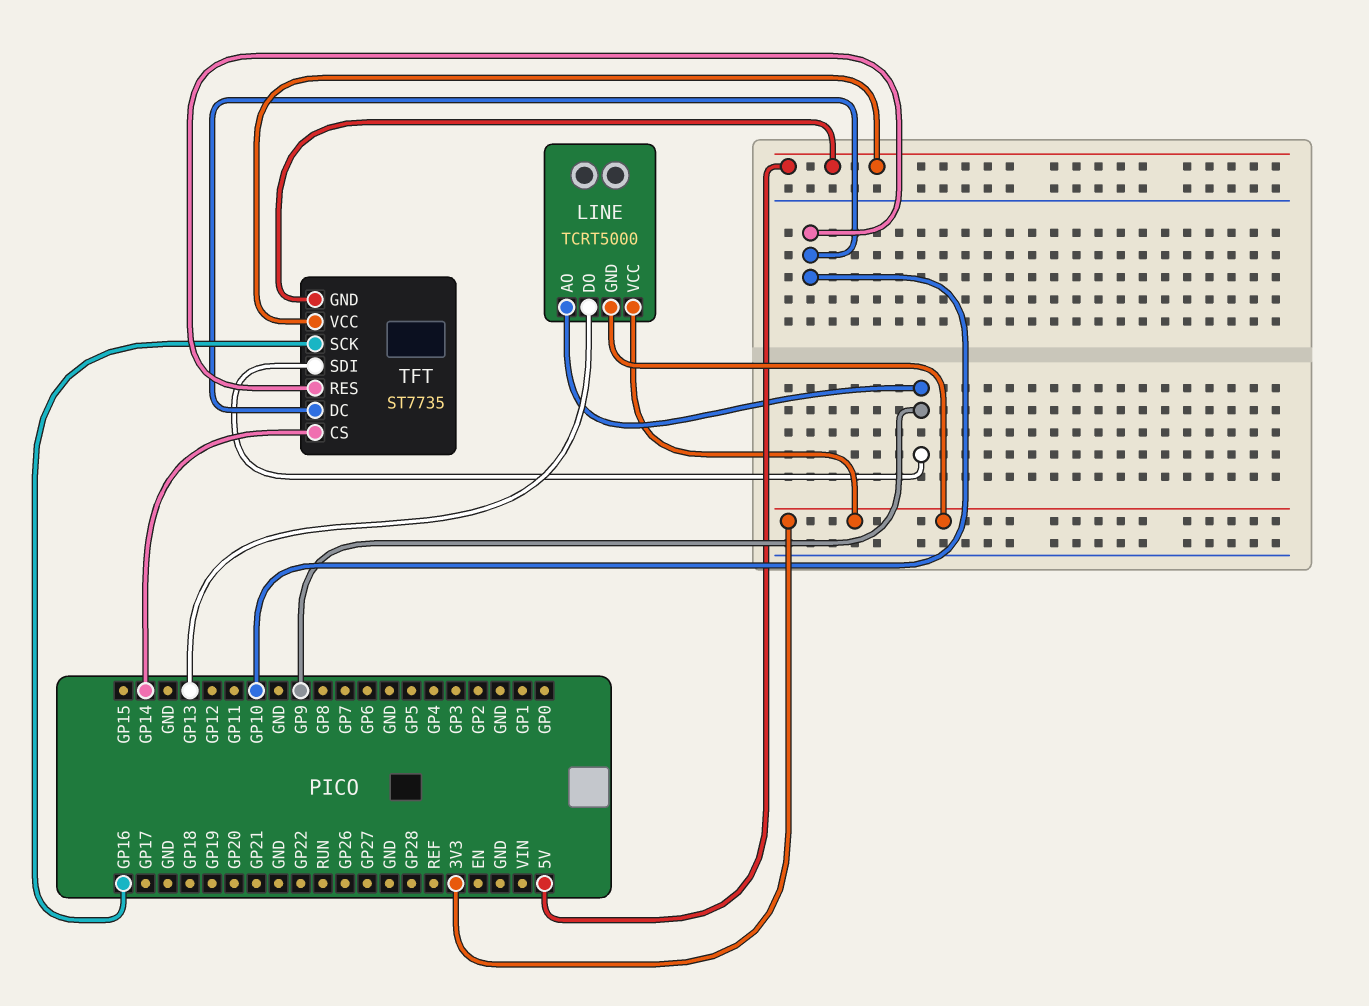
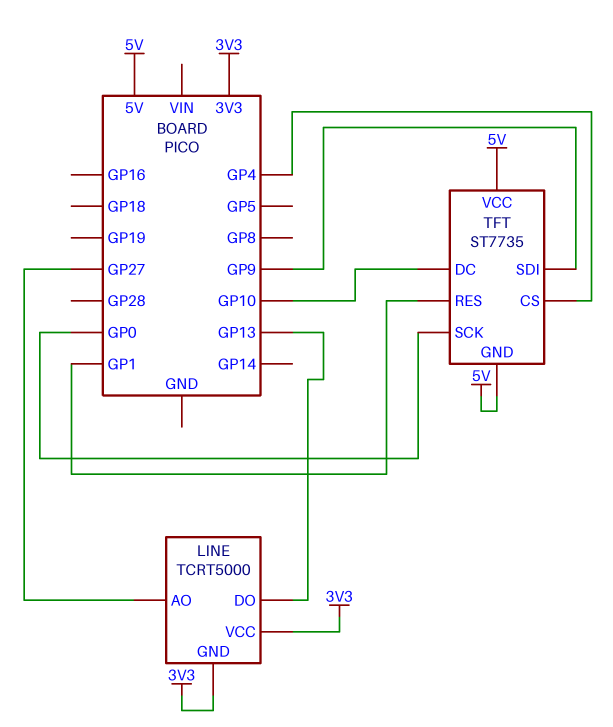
LINE pin AO: GP9 -> GP27
TFT pin CS: GP14 -> GP4
TFT pin RES: GP10 -> GP1
TFT pin SCK: GP16 -> GP0

